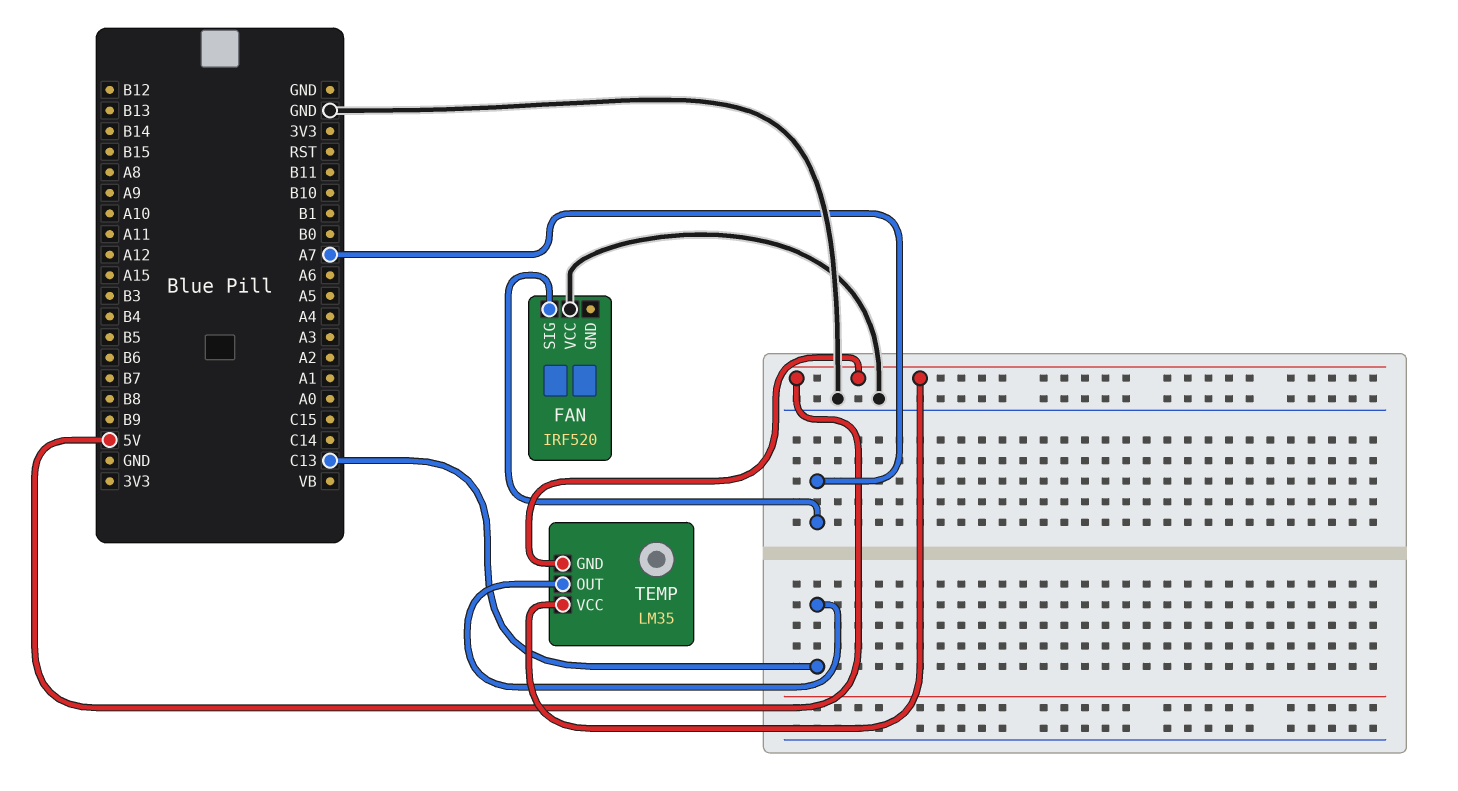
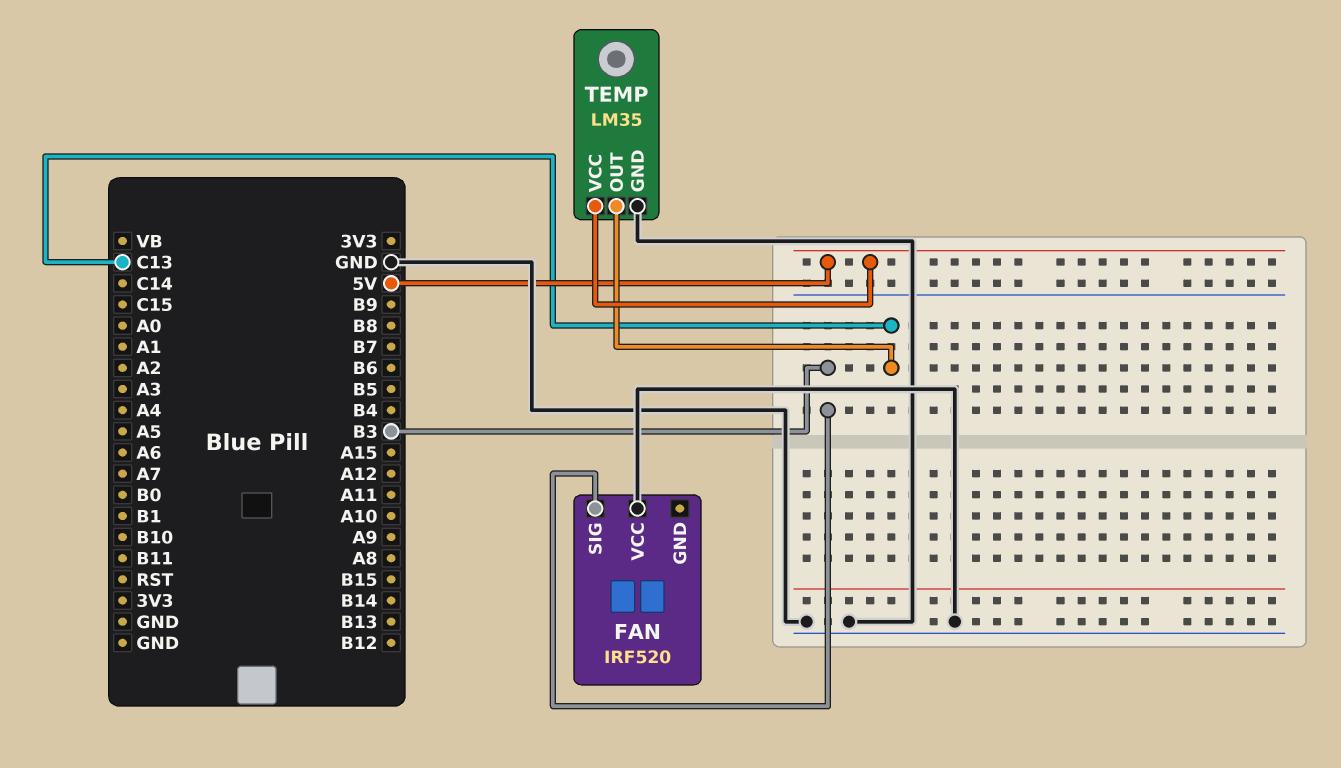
FAN pin SIG: A7 -> B3
TEMP pin GND: 5V -> GND

